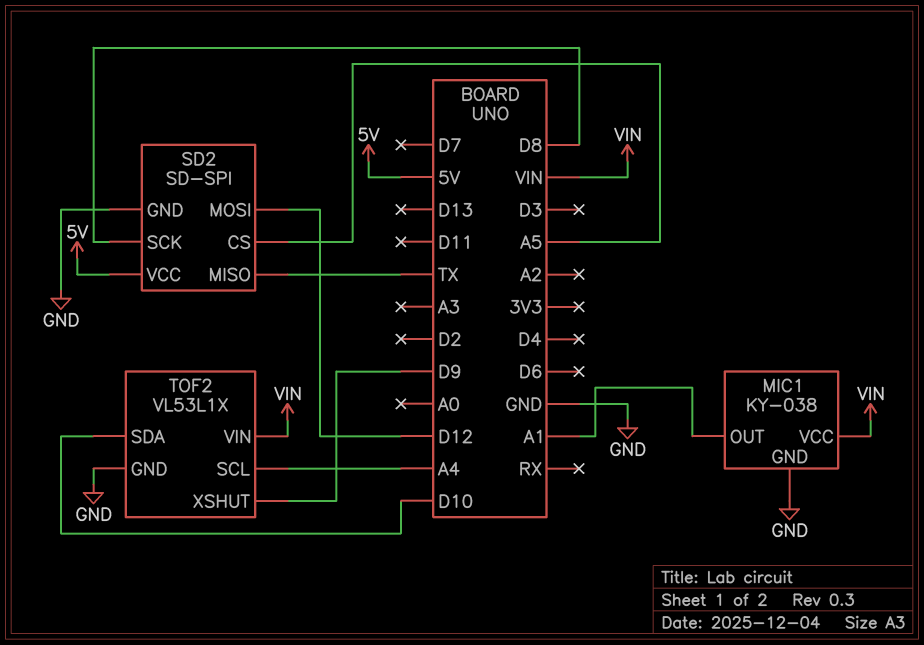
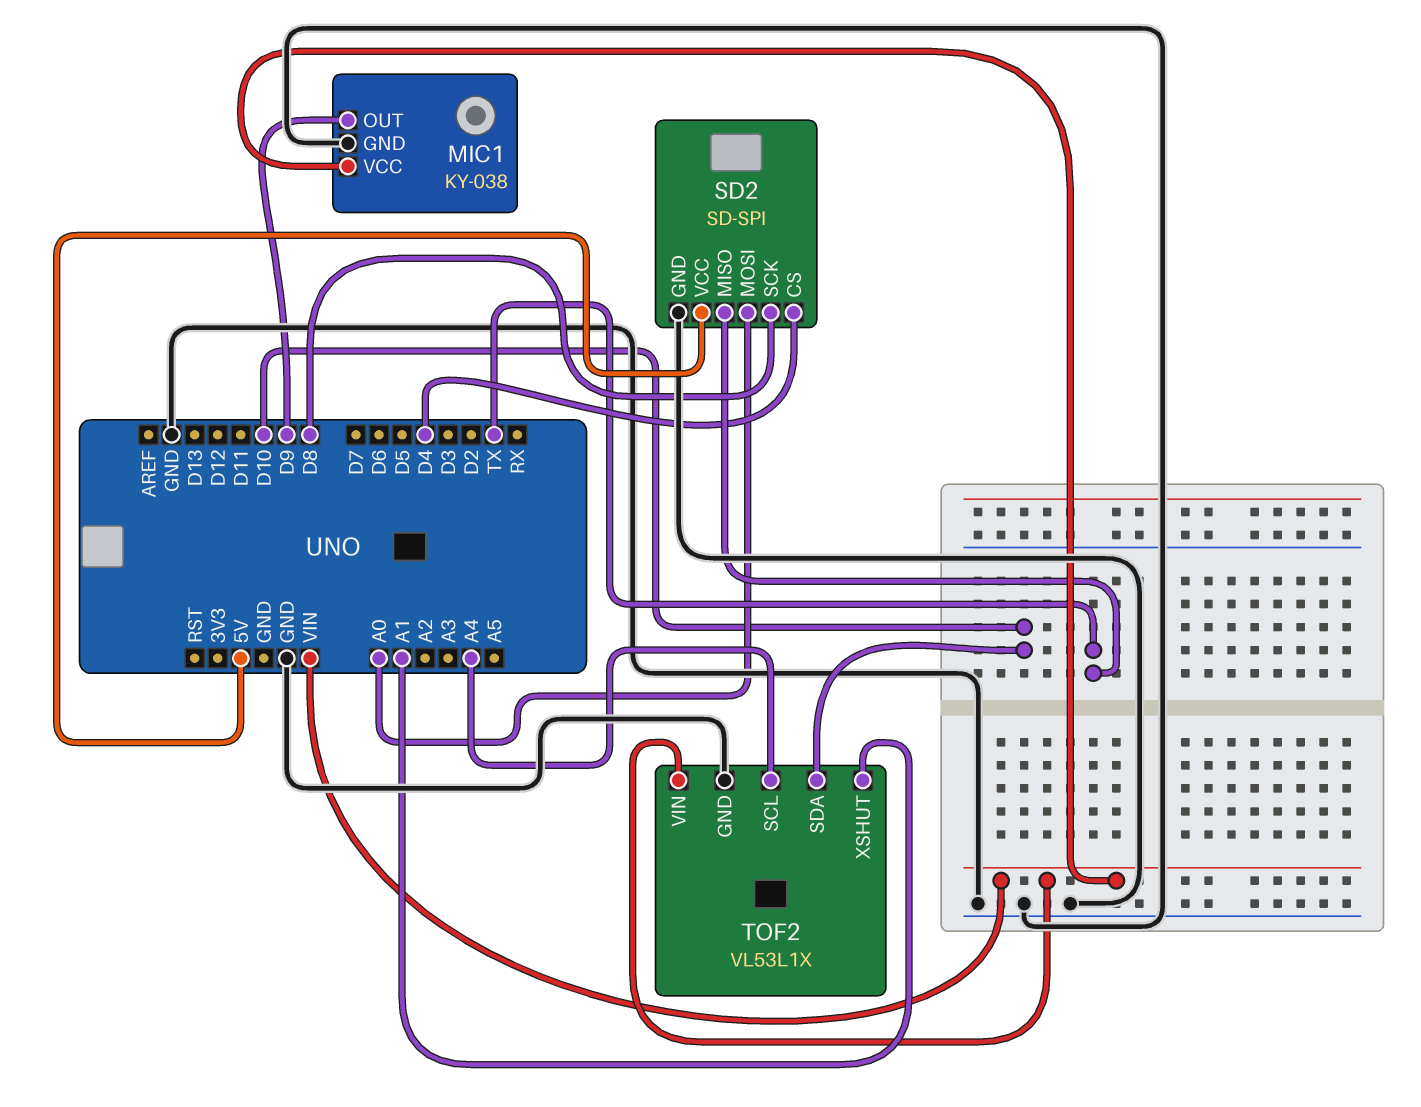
MIC1 pin OUT: A1 -> D9
SD2 pin CS: A5 -> D4
SD2 pin MOSI: D12 -> A0
TOF2 pin XSHUT: D9 -> A1

